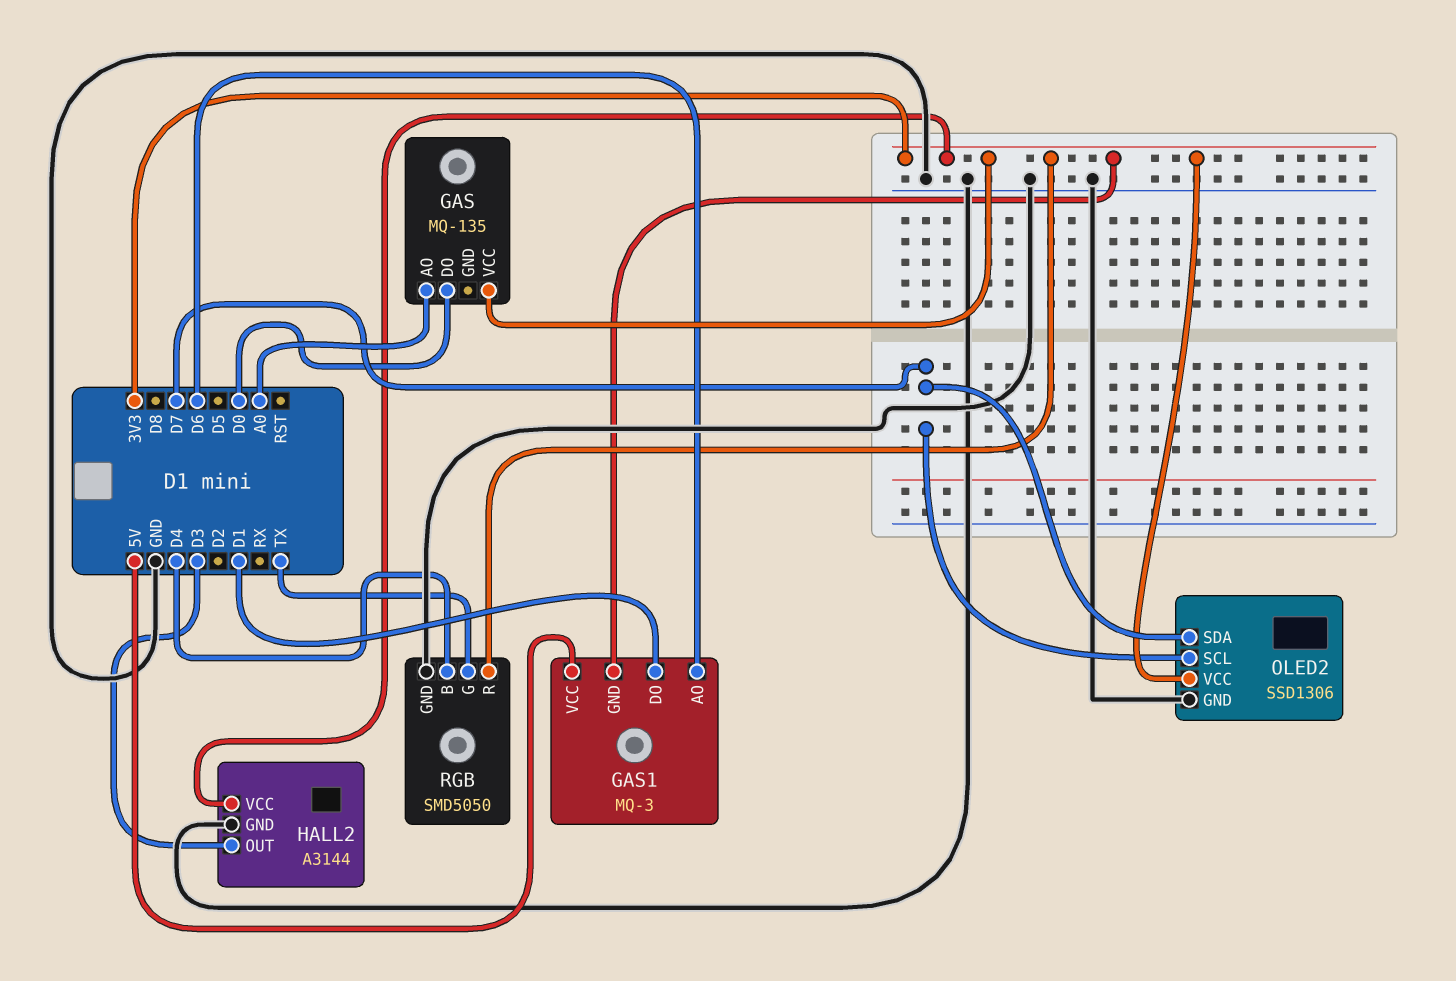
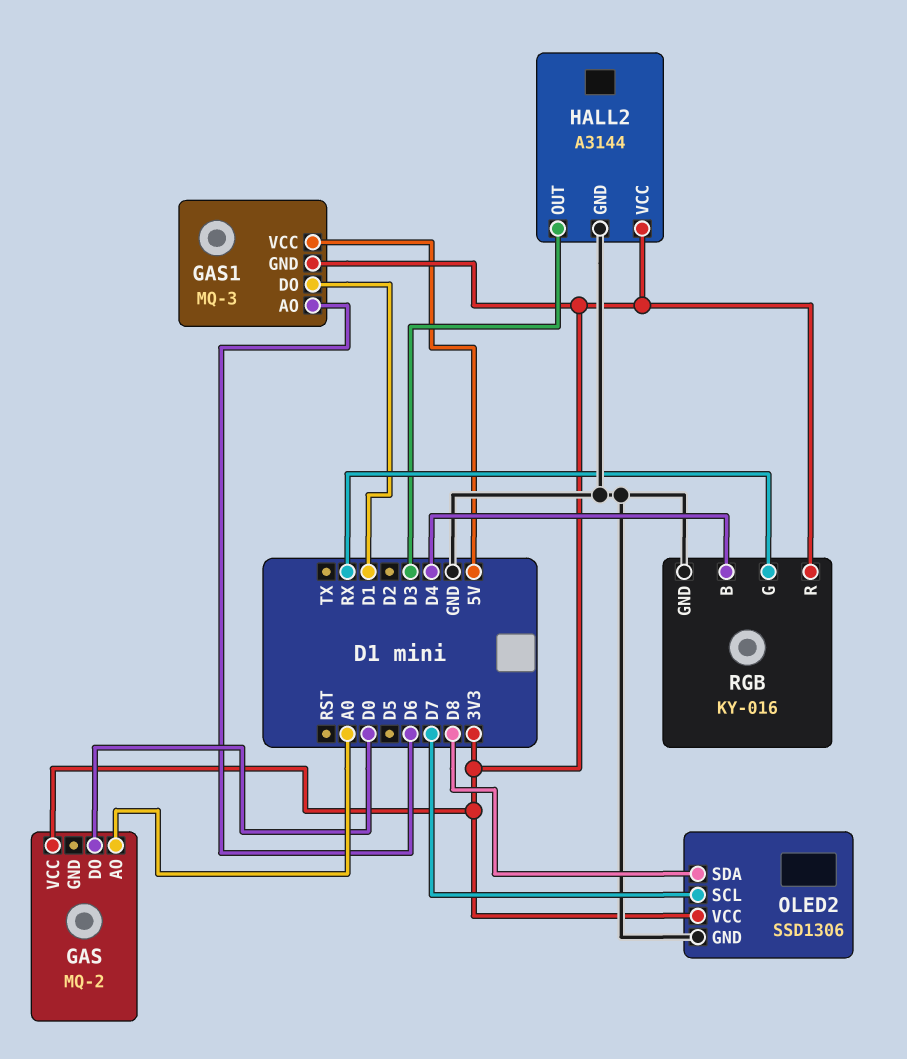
GAS: MQ-135 -> MQ-2
OLED2 pin SDA: D7 -> D8
RGB: SMD5050 -> KY-016
RGB pin G: TX -> RX

